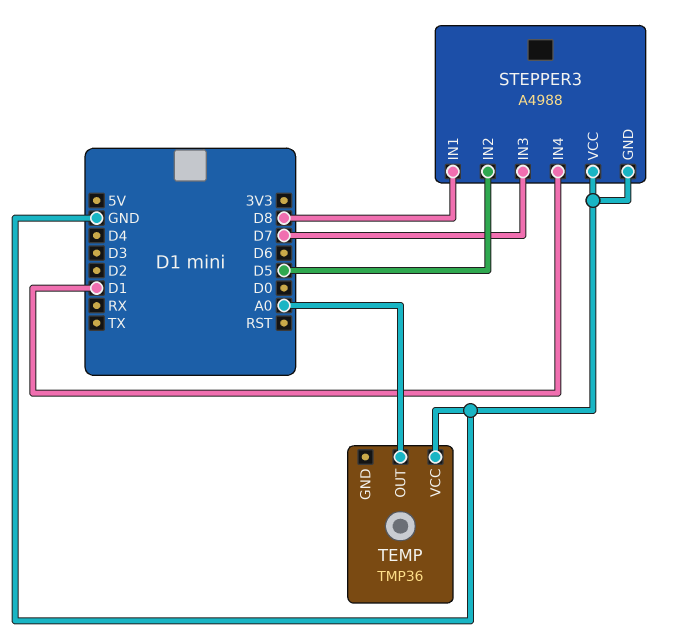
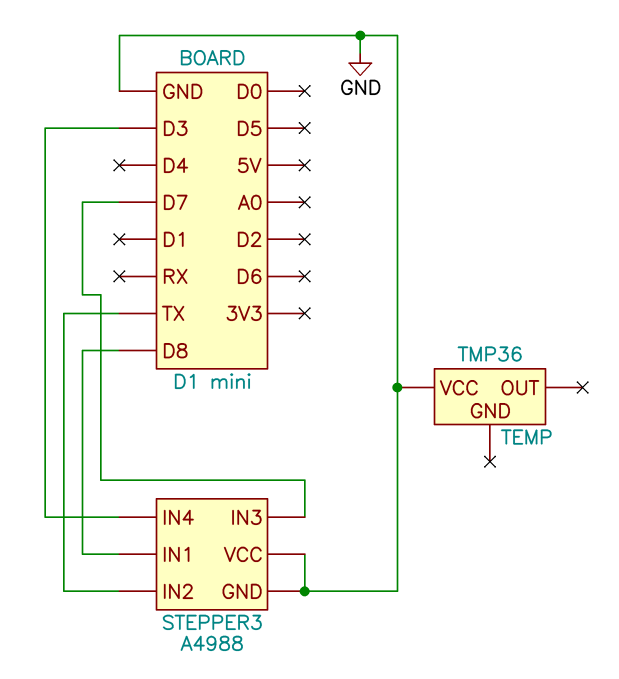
STEPPER3 pin IN2: D5 -> TX
STEPPER3 pin IN4: D1 -> D3
TEMP pin OUT: A0 -> none

